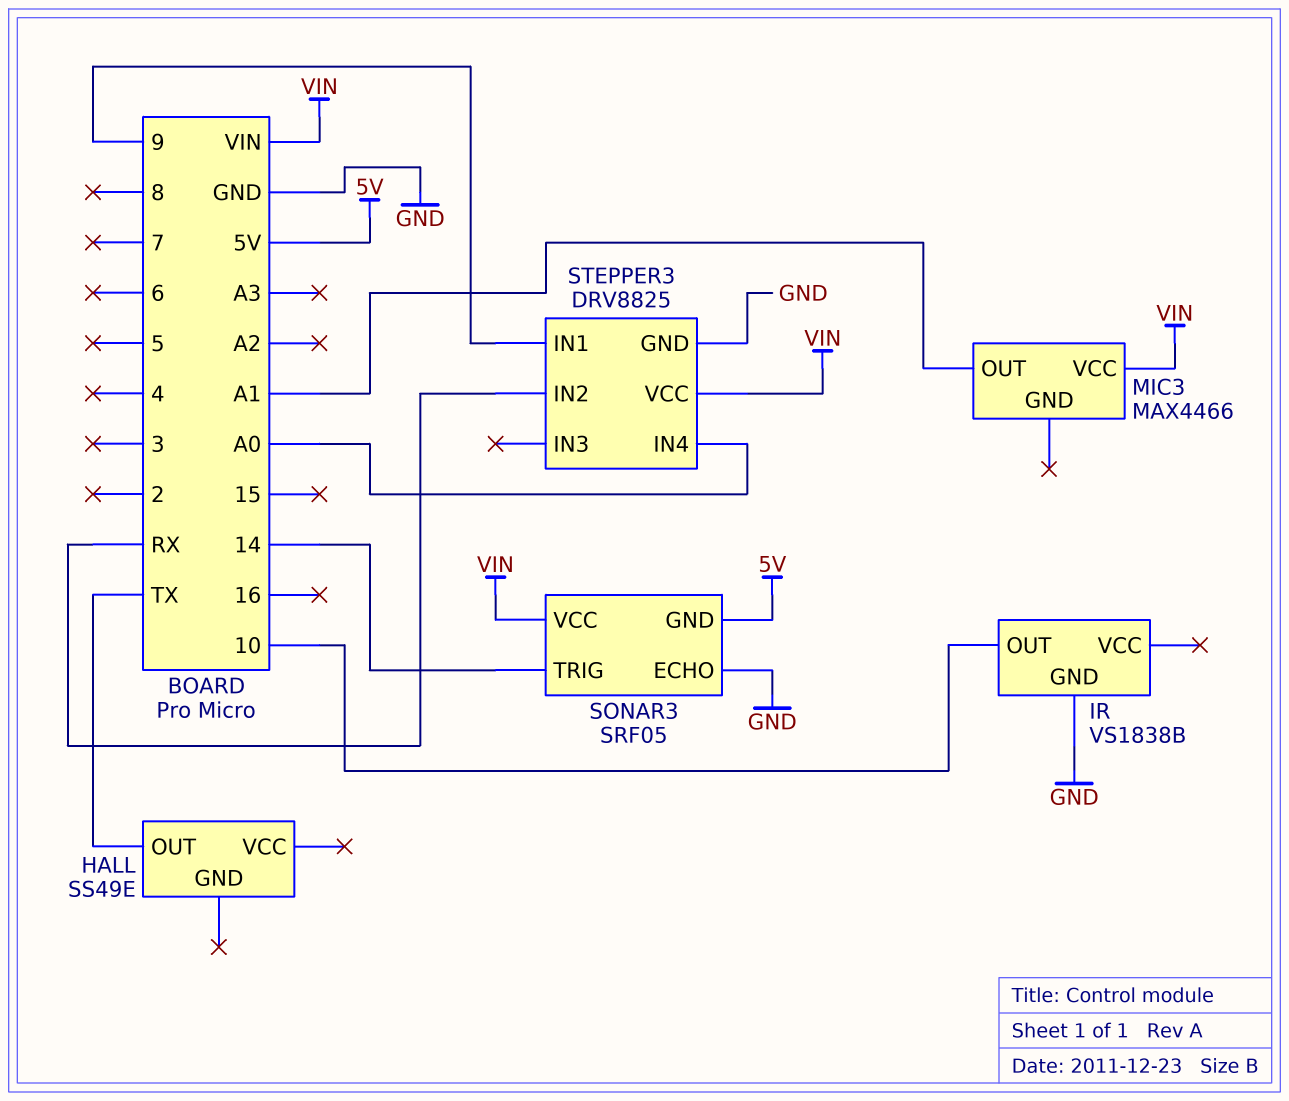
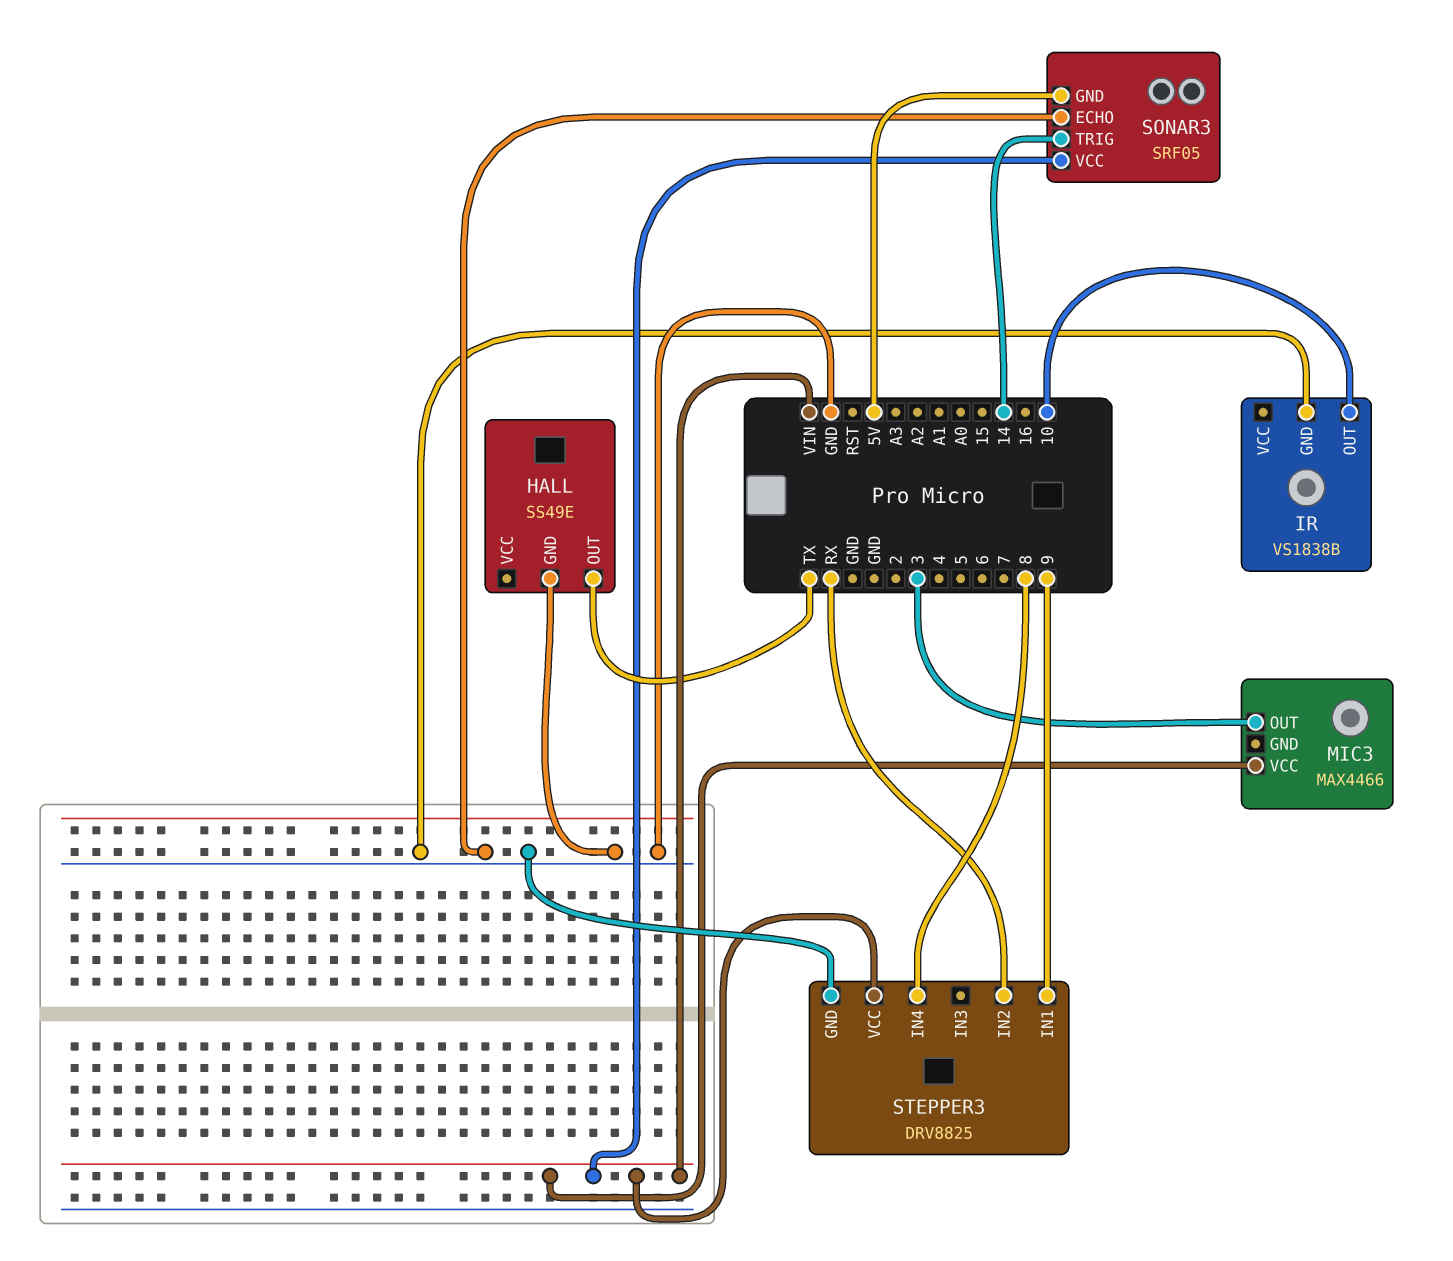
HALL pin GND: none -> GND
MIC3 pin OUT: A1 -> 3
STEPPER3 pin IN4: A0 -> 8

